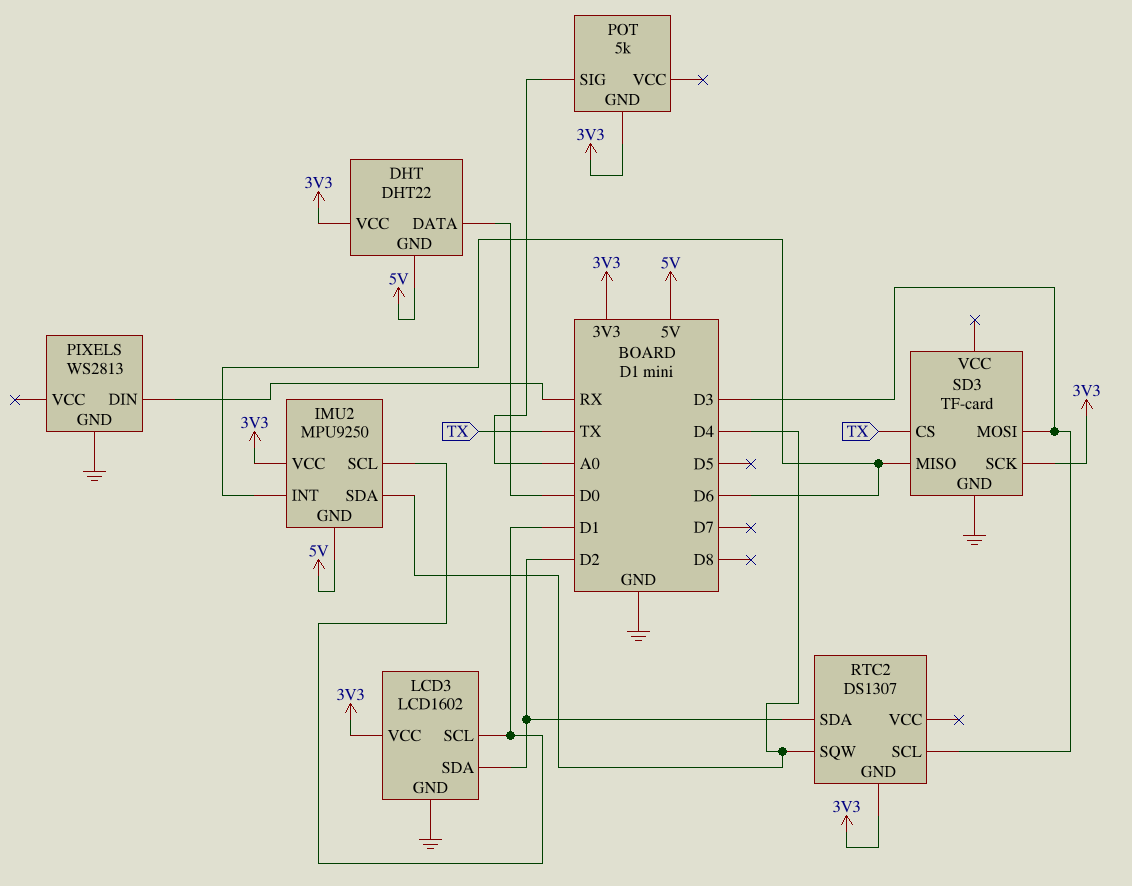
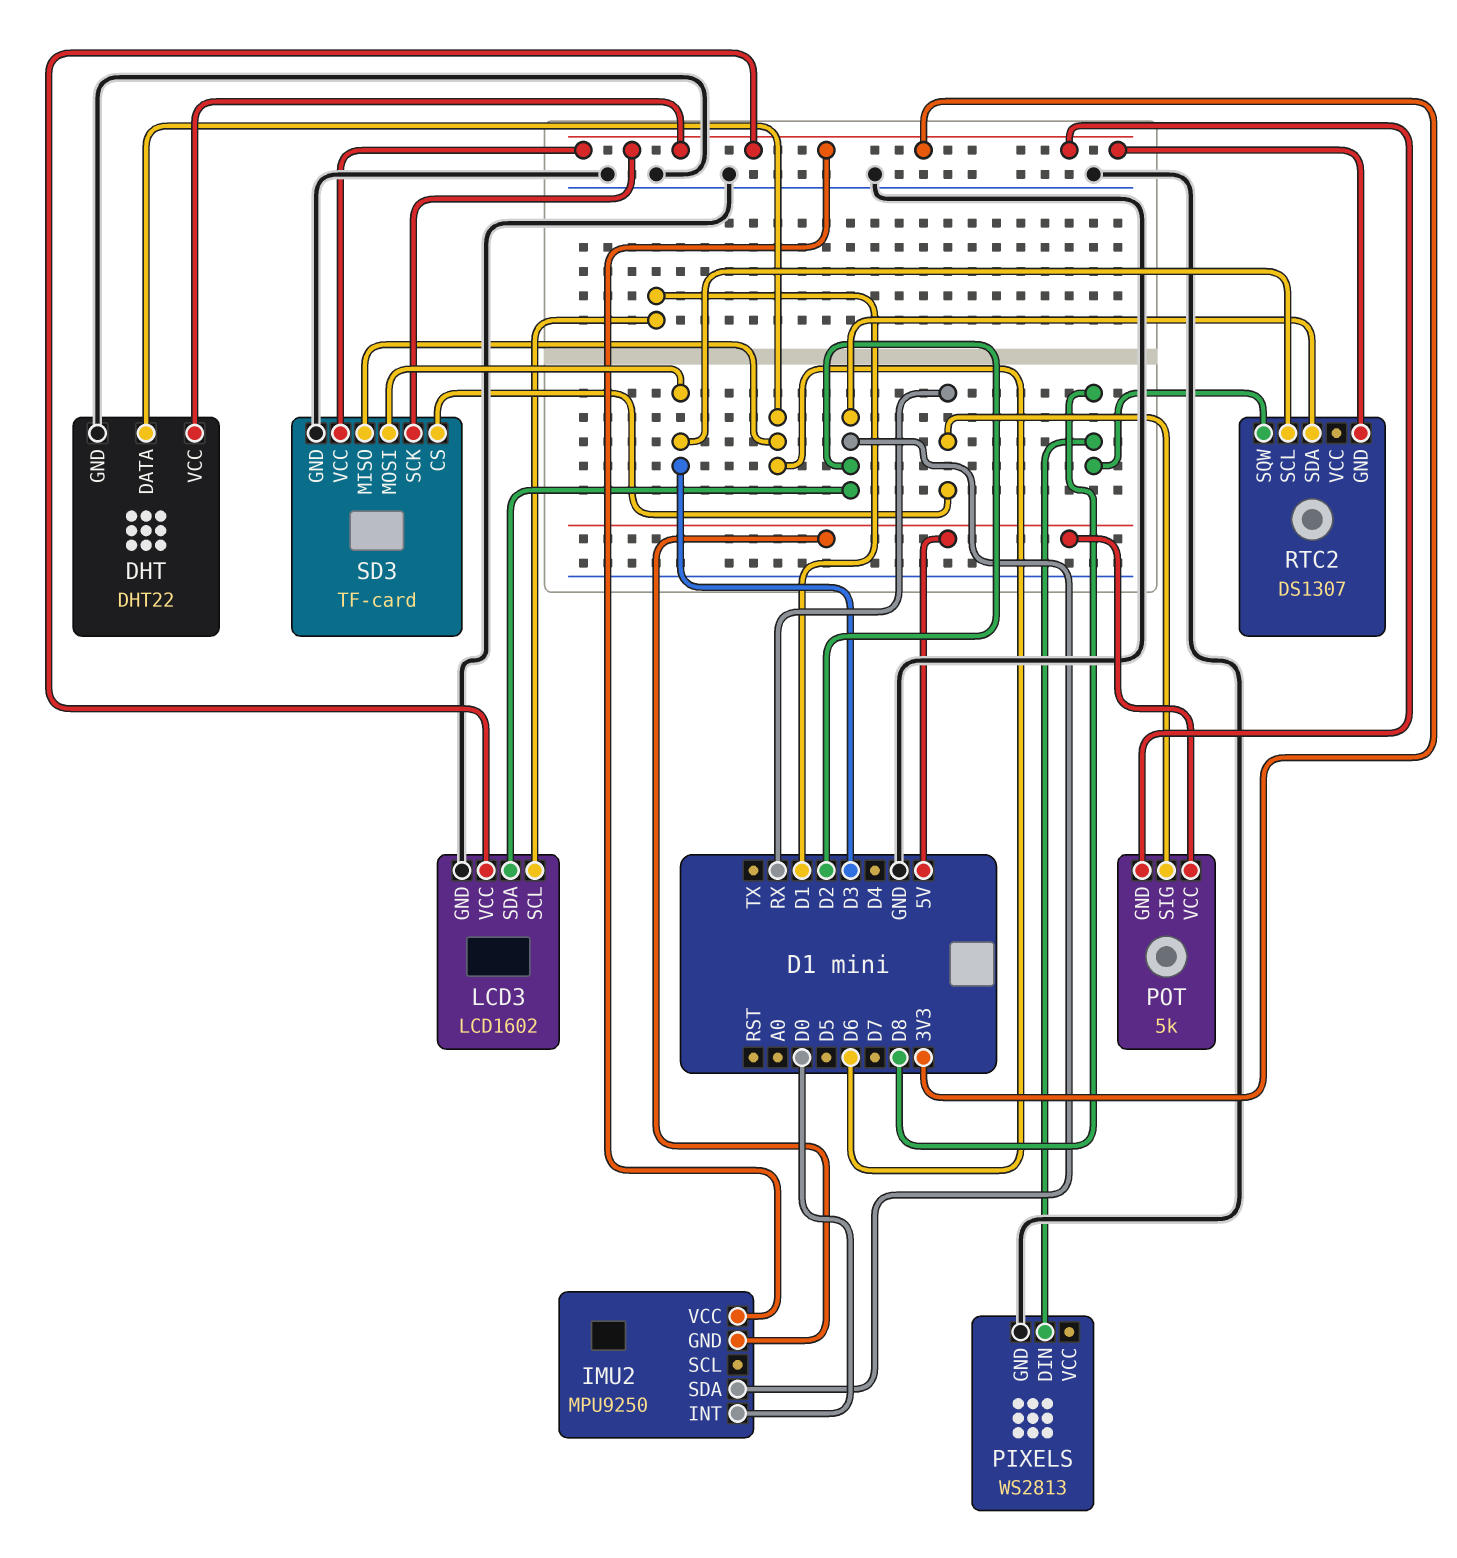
DHT pin DATA: D0 -> D6
DHT pin GND: 5V -> GND
IMU2 pin INT: D6 -> D0
IMU2 pin SCL: D1 -> none
IMU2 pin SDA: D4 -> D2
PIXELS pin DIN: RX -> D8
POT pin SIG: A0 -> RX
POT pin VCC: none -> 5V
RTC2 pin SQW: D4 -> D8
SD3 pin CS: TX -> RX
SD3 pin VCC: none -> 3V3

